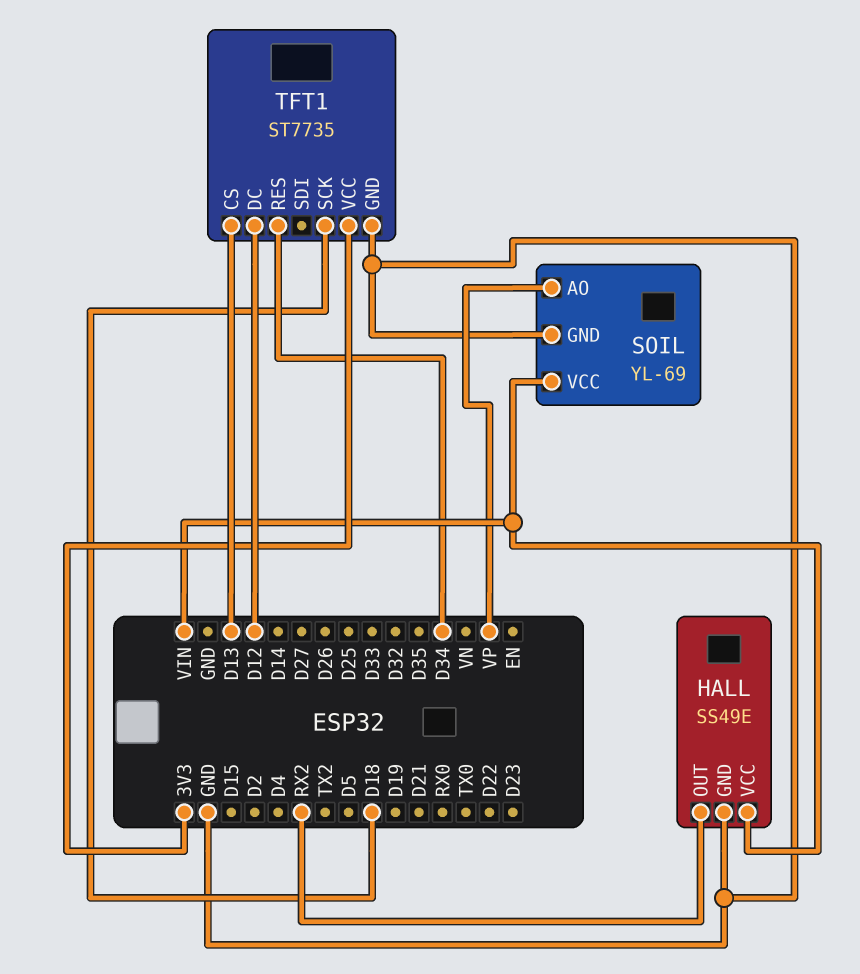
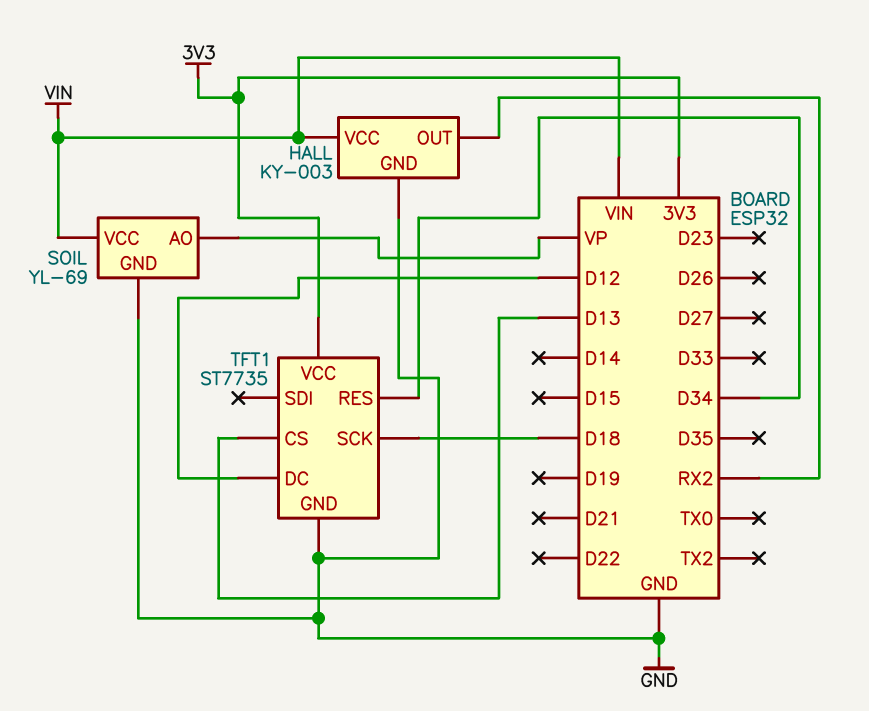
HALL: SS49E -> KY-003

